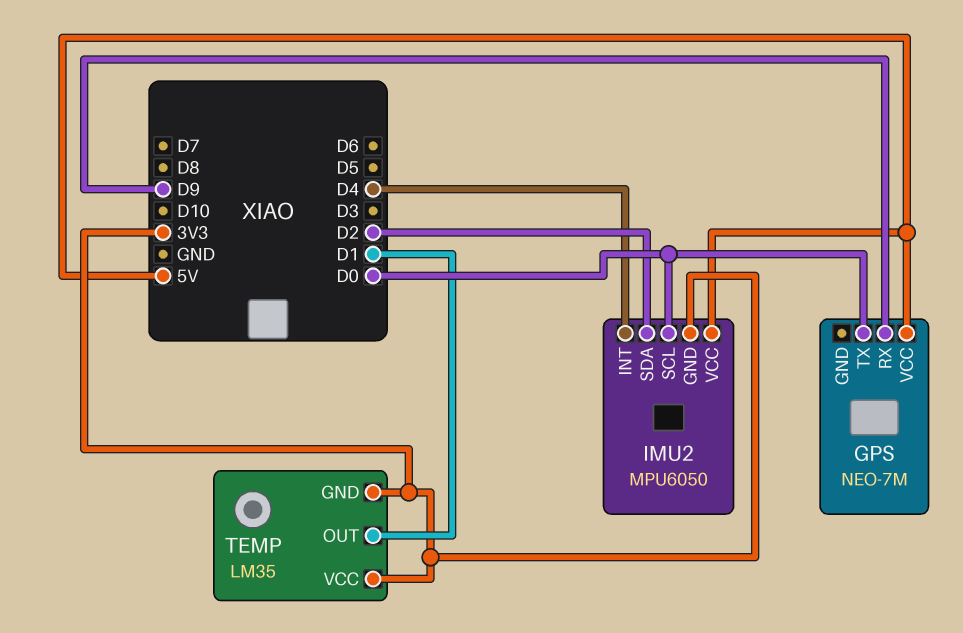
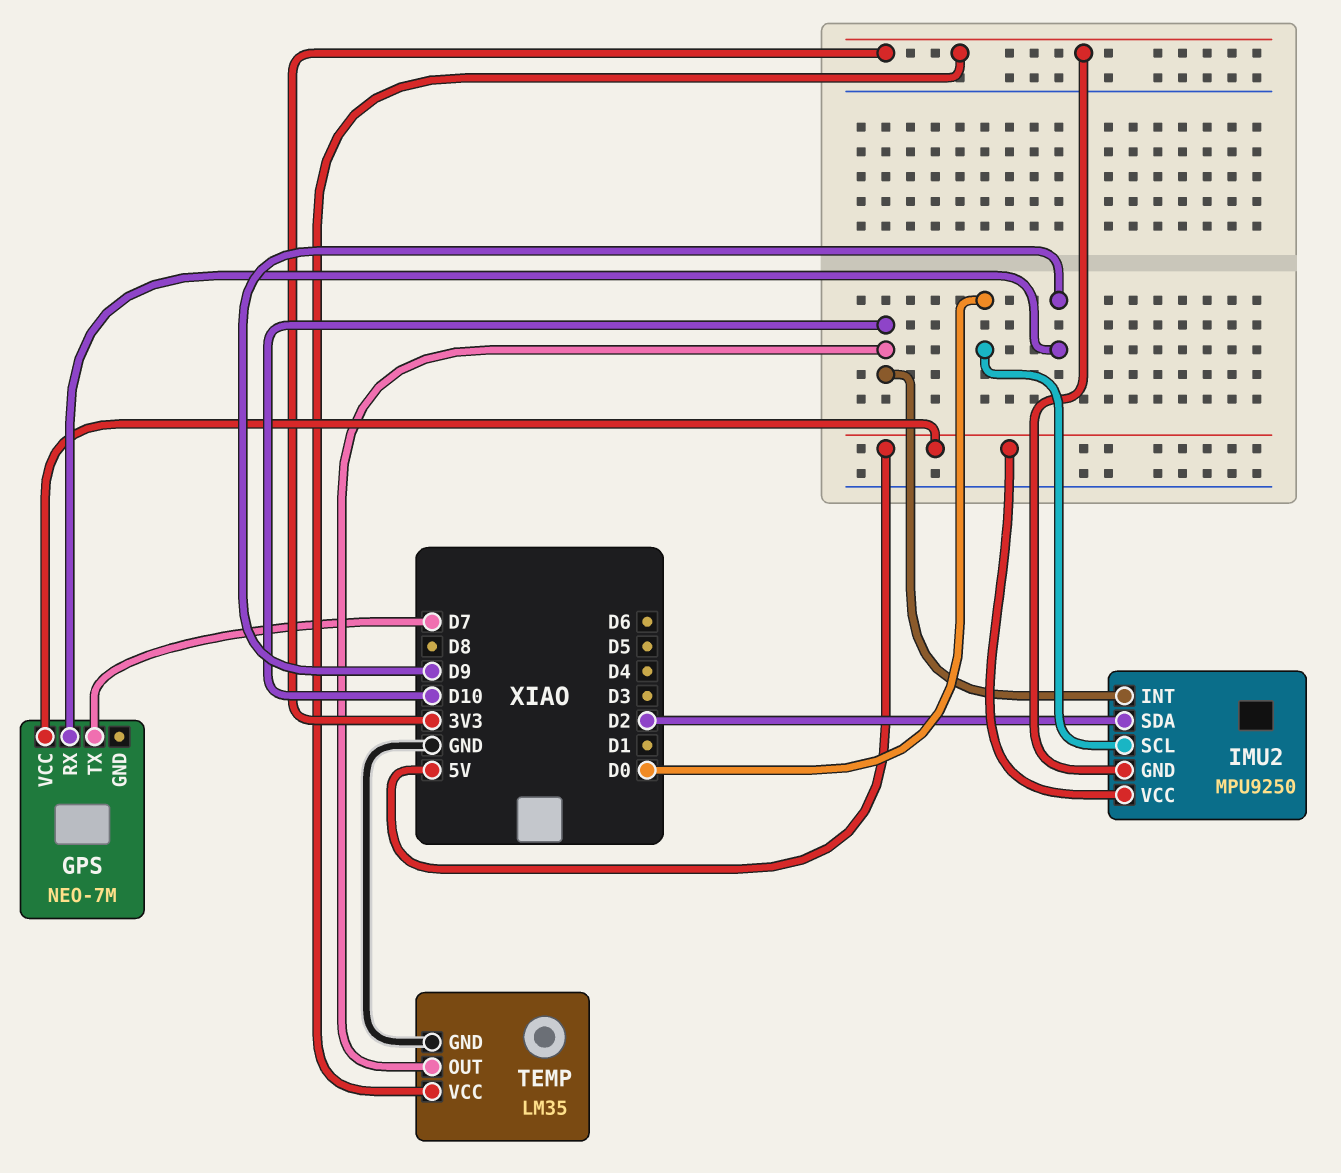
GPS pin TX: D0 -> D7
IMU2: MPU6050 -> MPU9250
IMU2 pin INT: D4 -> D10
TEMP pin GND: 3V3 -> GND
TEMP pin OUT: D1 -> D10

